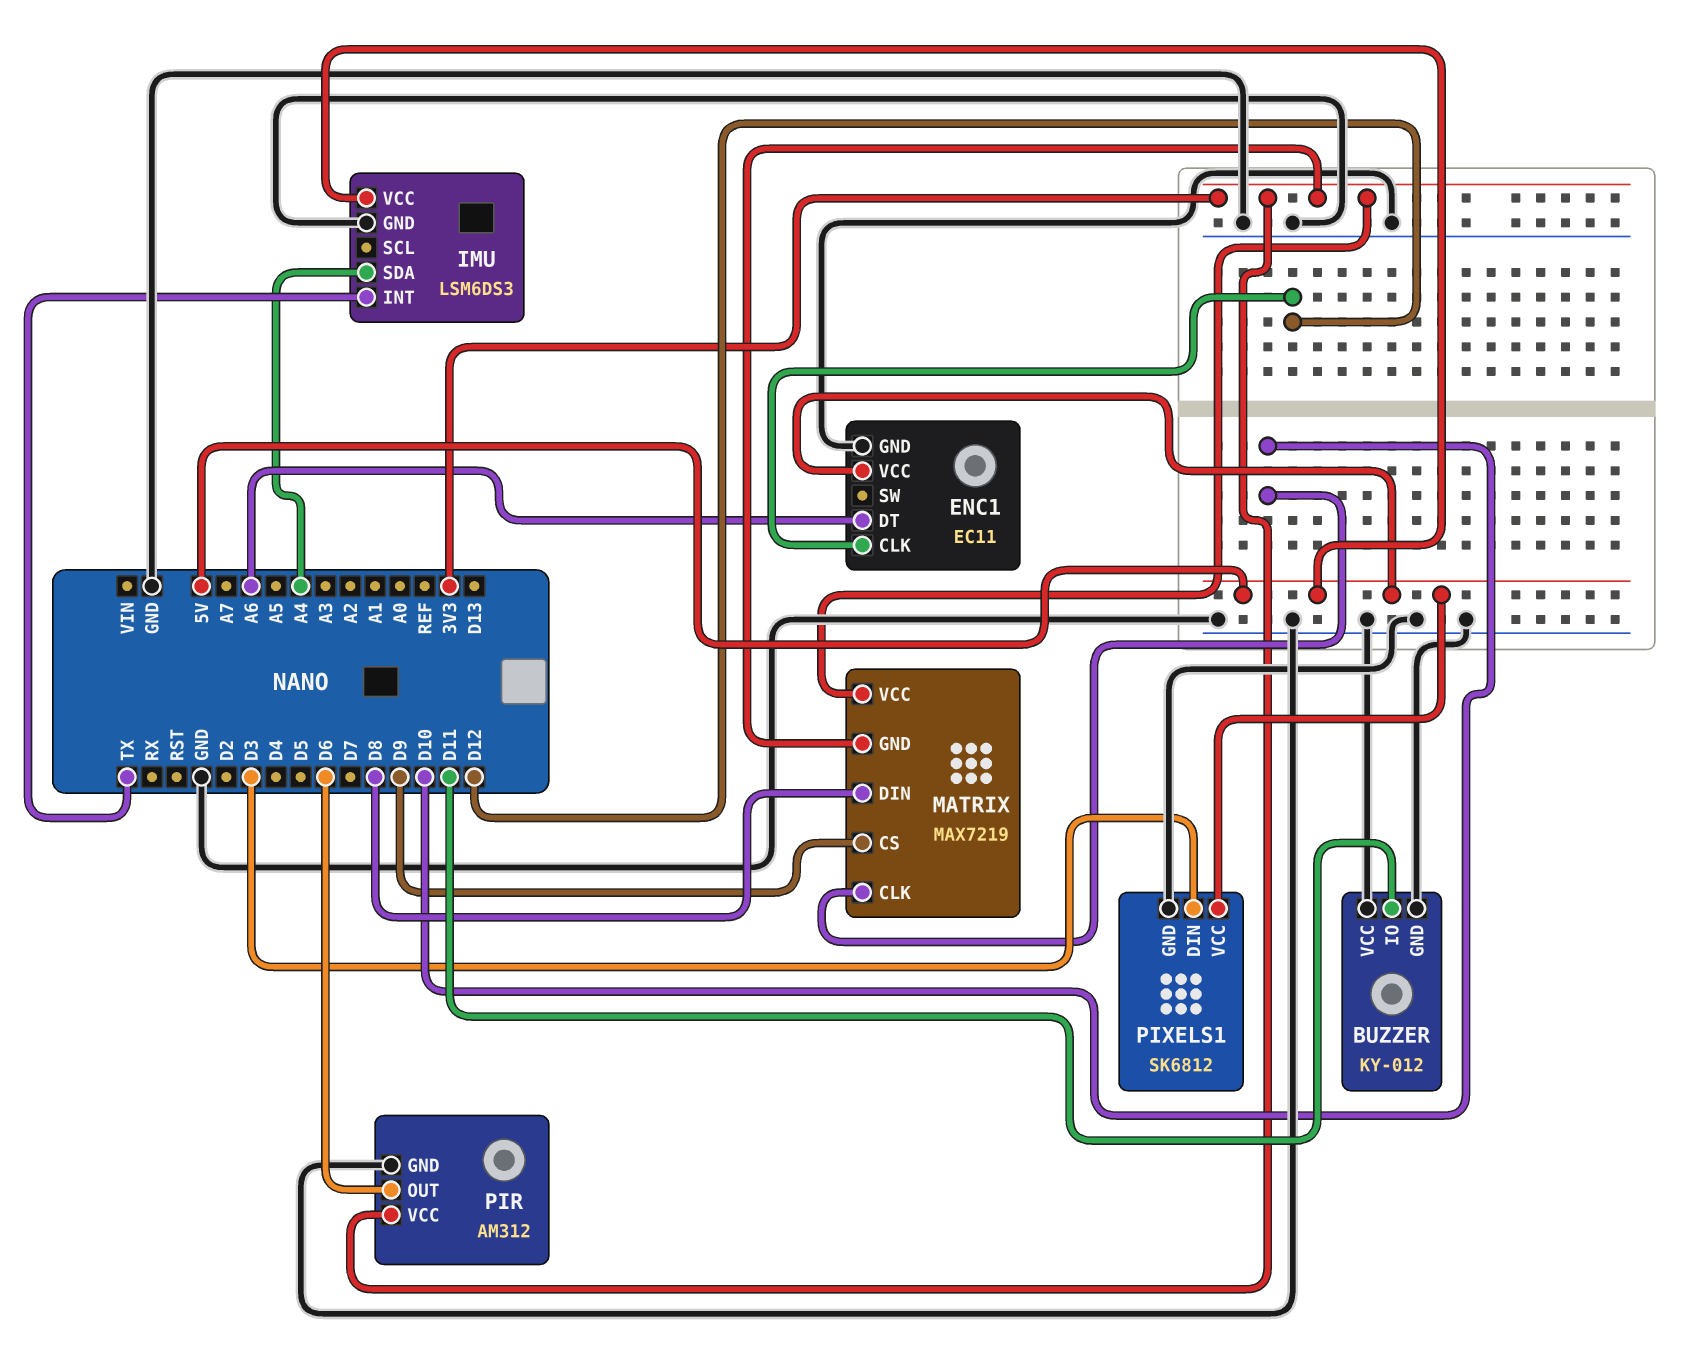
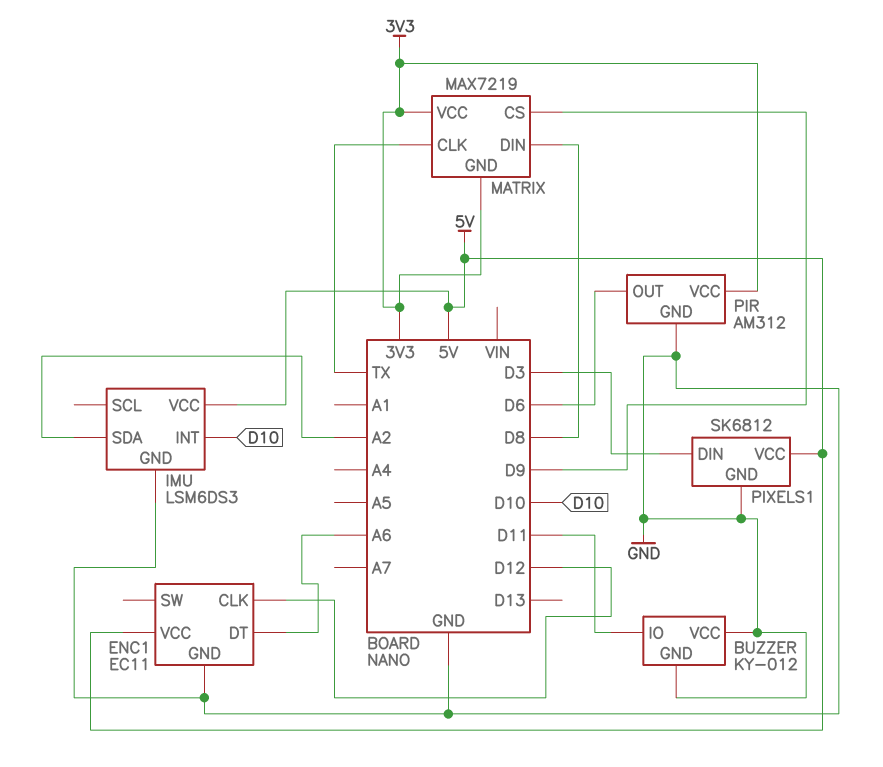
IMU pin INT: TX -> D10
IMU pin SDA: A4 -> A2
MATRIX pin CLK: D10 -> TX

